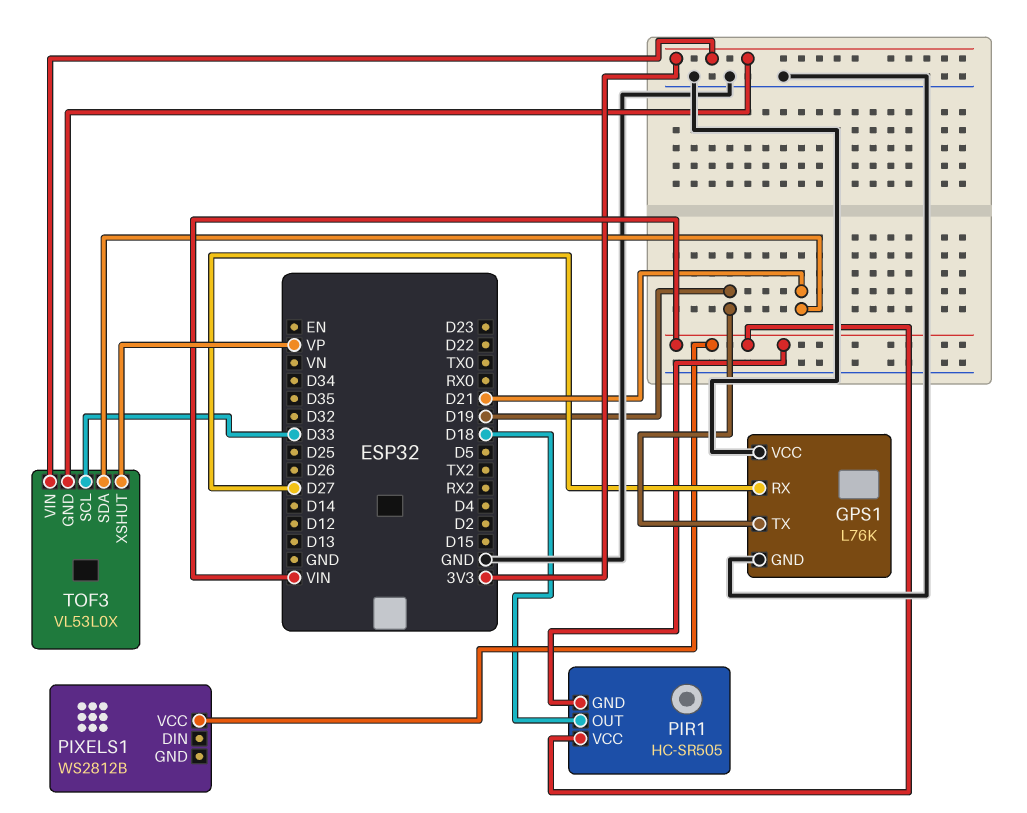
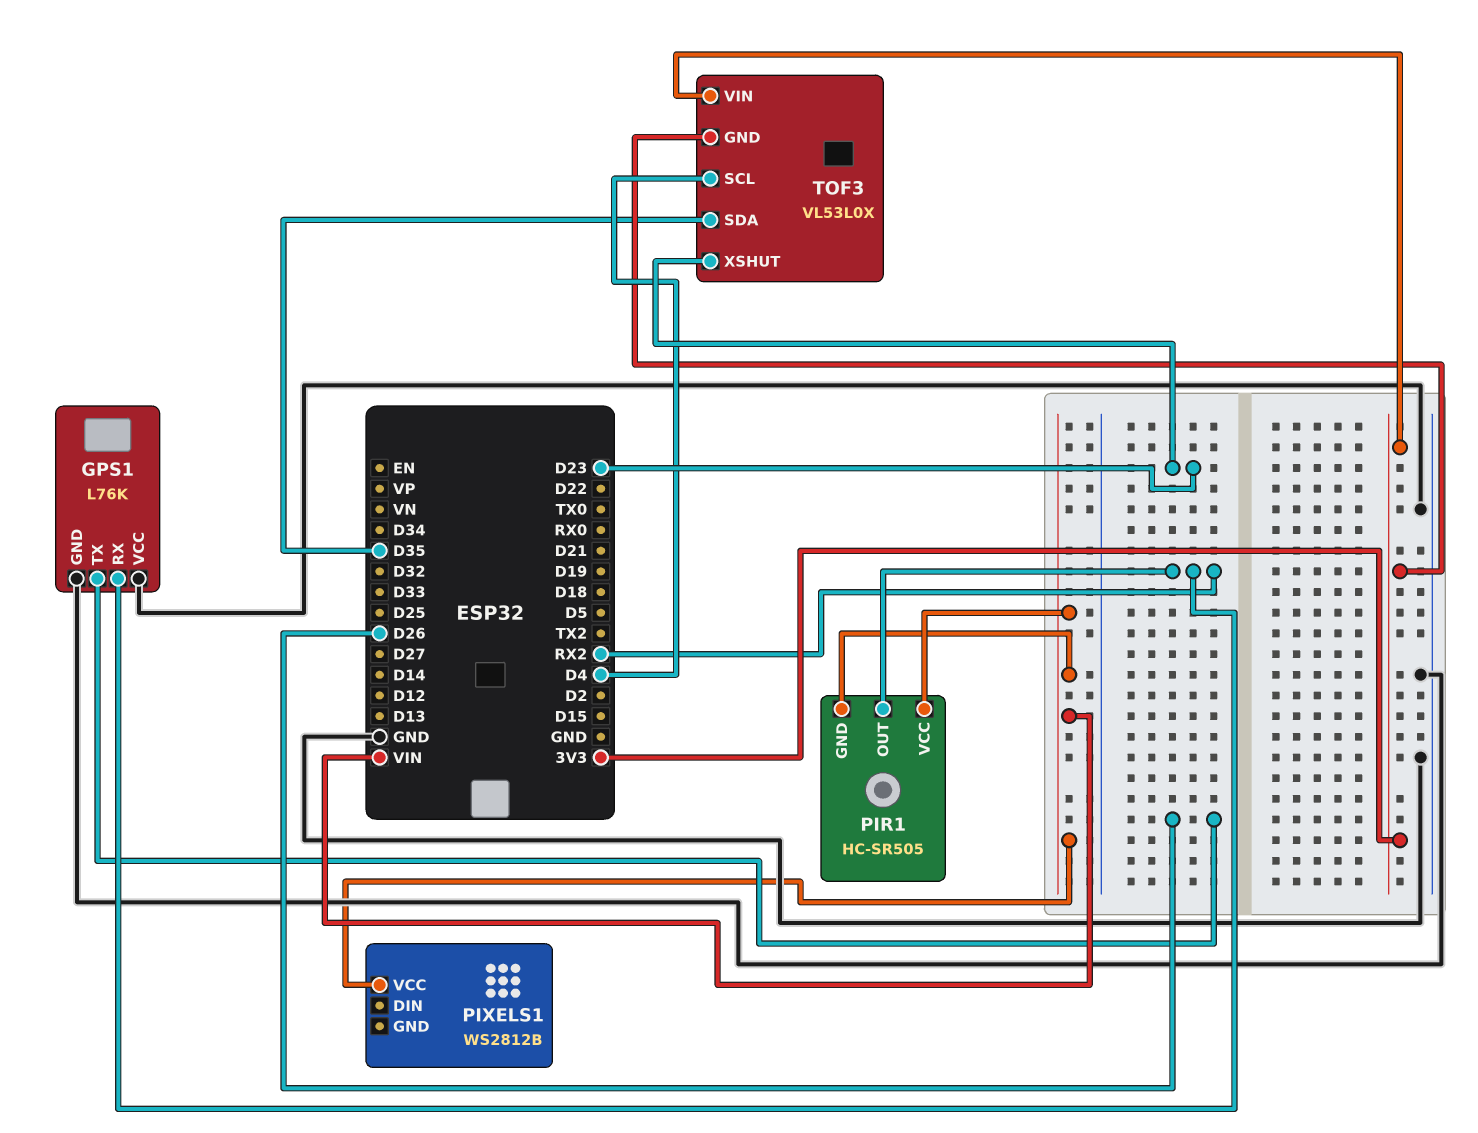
GPS1 pin RX: D27 -> RX2
GPS1 pin TX: D19 -> D26
PIR1 pin OUT: D18 -> RX2
TOF3 pin SCL: D33 -> D4
TOF3 pin SDA: D21 -> D35
TOF3 pin XSHUT: VP -> D23

